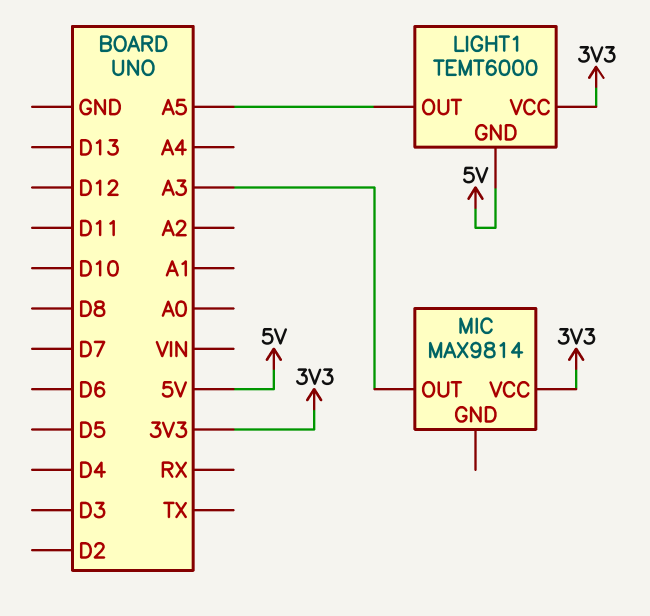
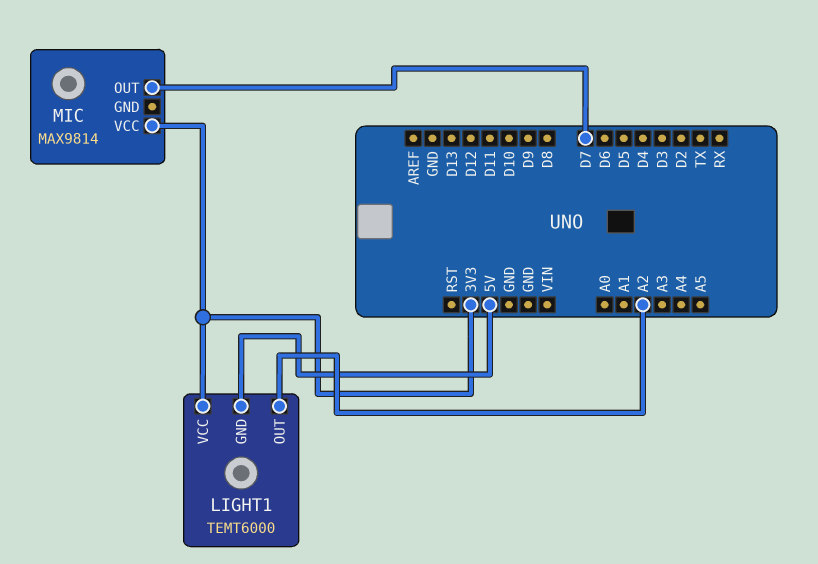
LIGHT1 pin OUT: A5 -> A2
MIC pin OUT: A3 -> D7

